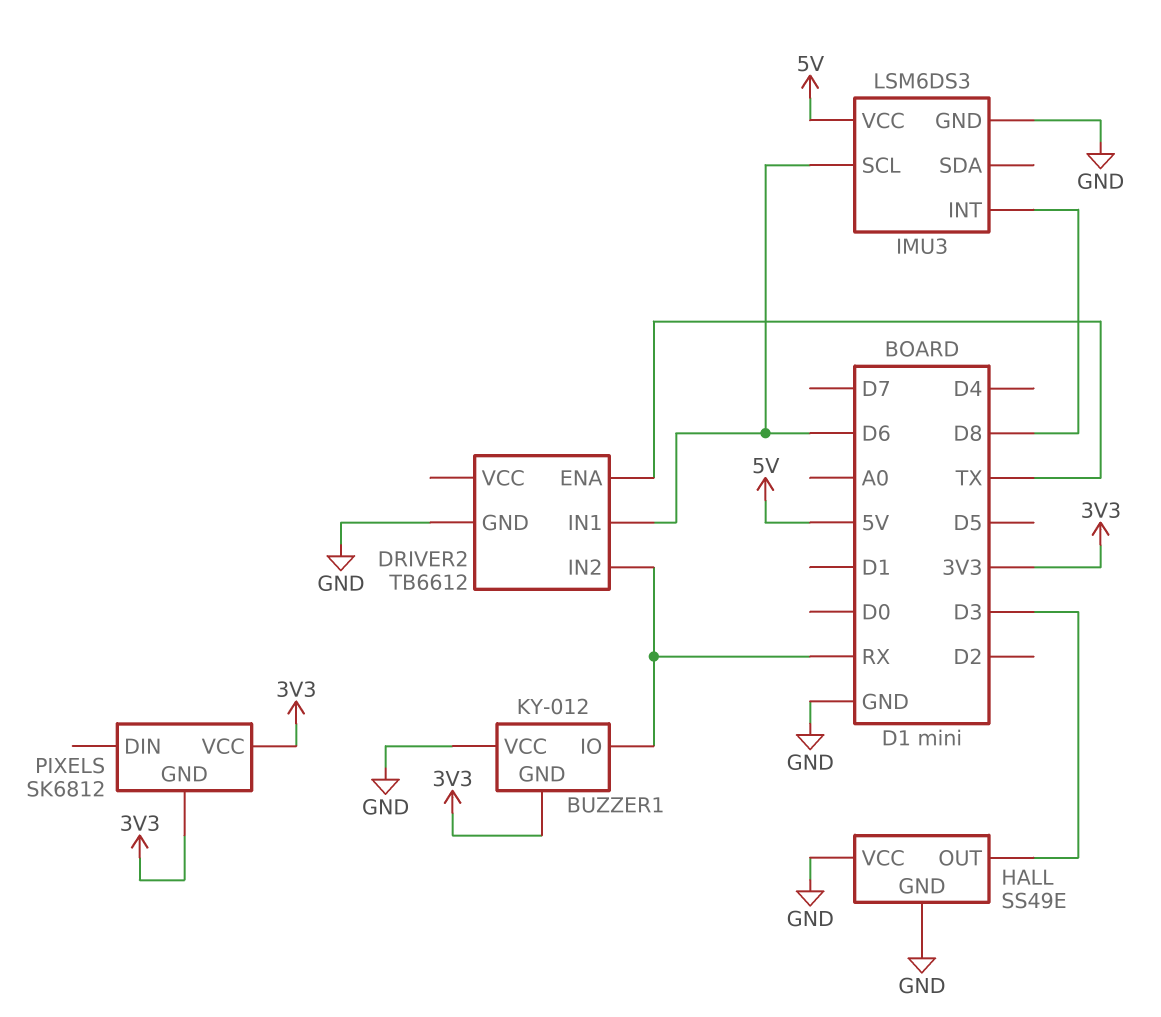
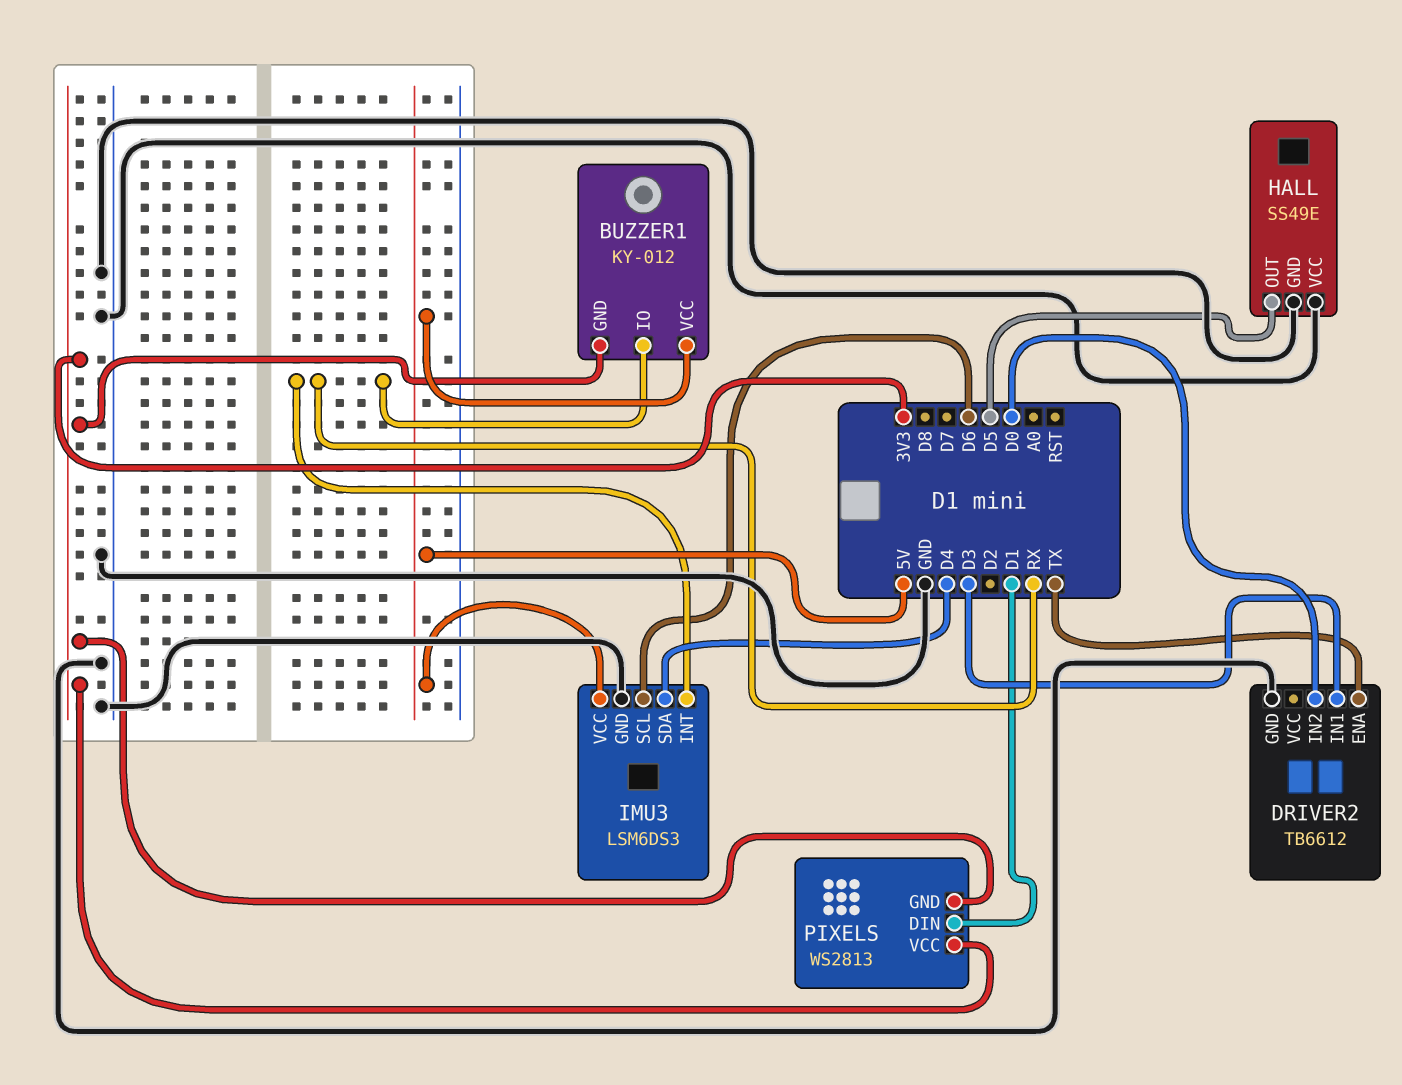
BUZZER1 pin VCC: GND -> 5V
DRIVER2 pin IN1: D6 -> D3
DRIVER2 pin IN2: RX -> D0
HALL pin OUT: D3 -> D5
IMU3 pin INT: D8 -> RX
IMU3 pin SDA: none -> D4
PIXELS: SK6812 -> WS2813
PIXELS pin DIN: none -> D1

